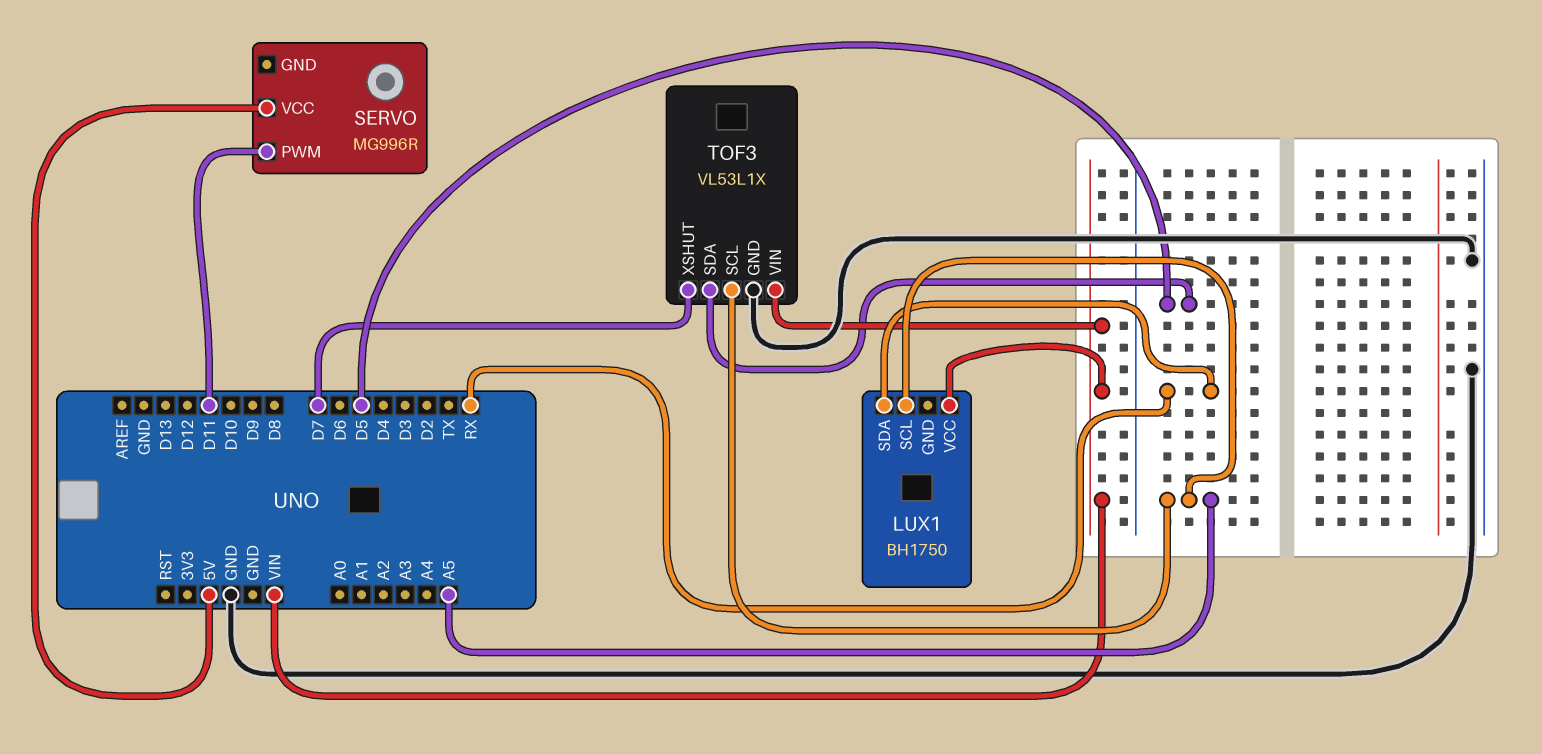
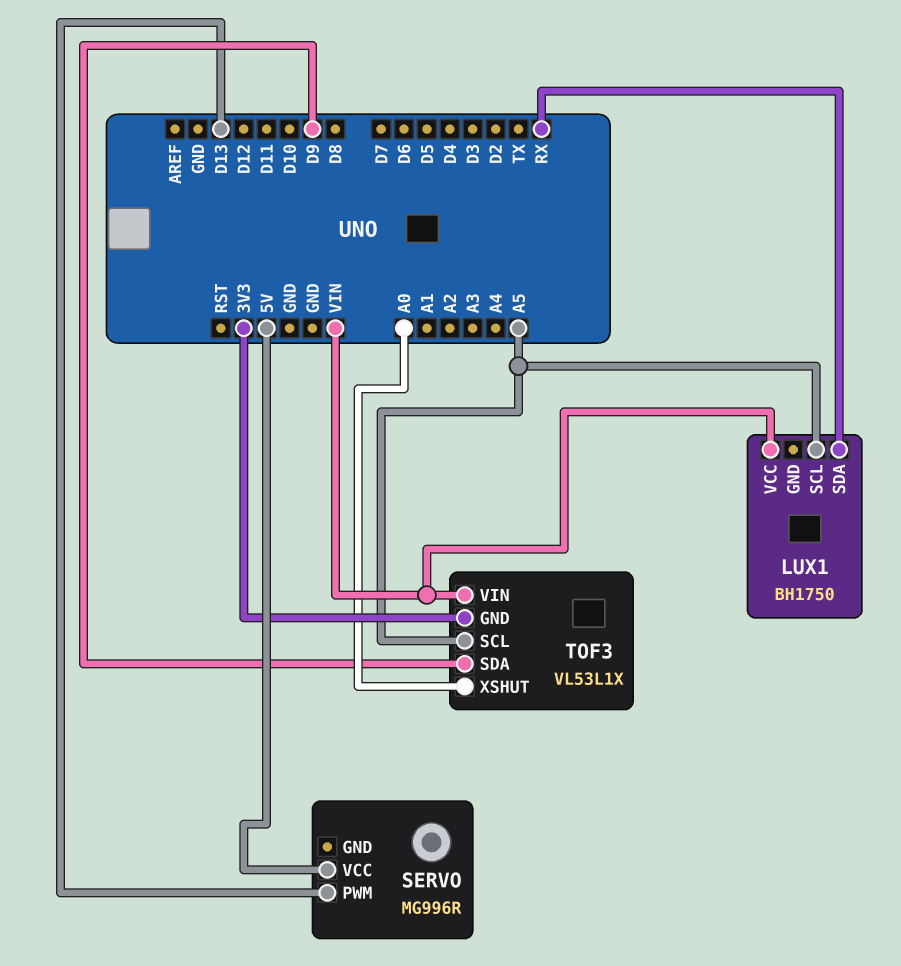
SERVO pin PWM: D11 -> D13
TOF3 pin GND: GND -> 3V3
TOF3 pin SDA: D5 -> D9
TOF3 pin XSHUT: D7 -> A0

